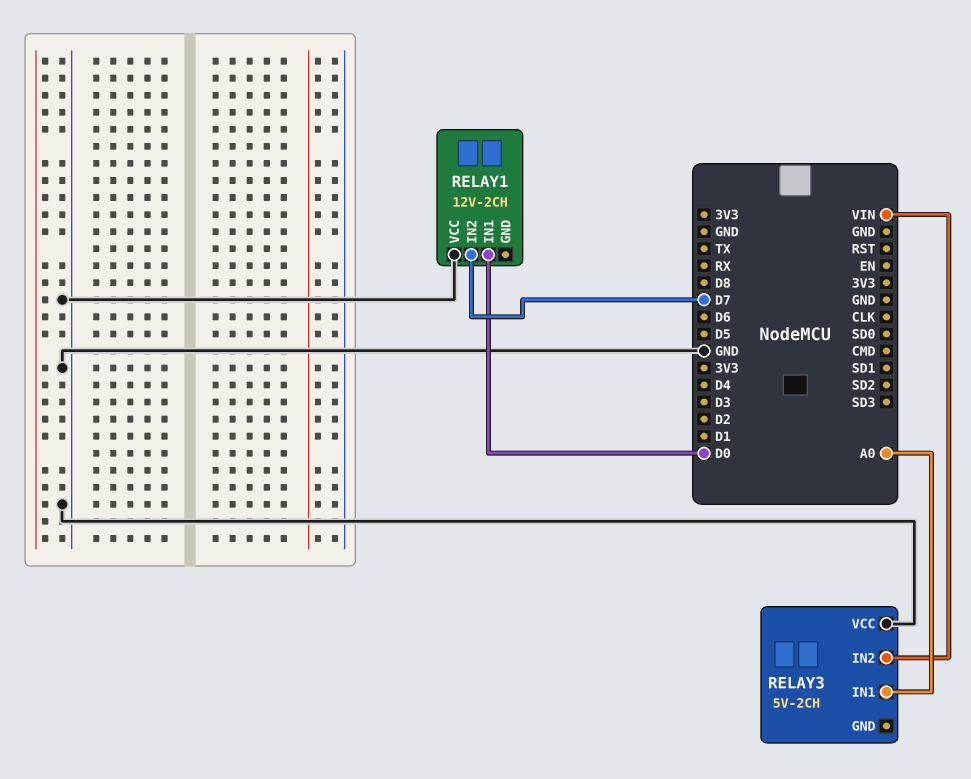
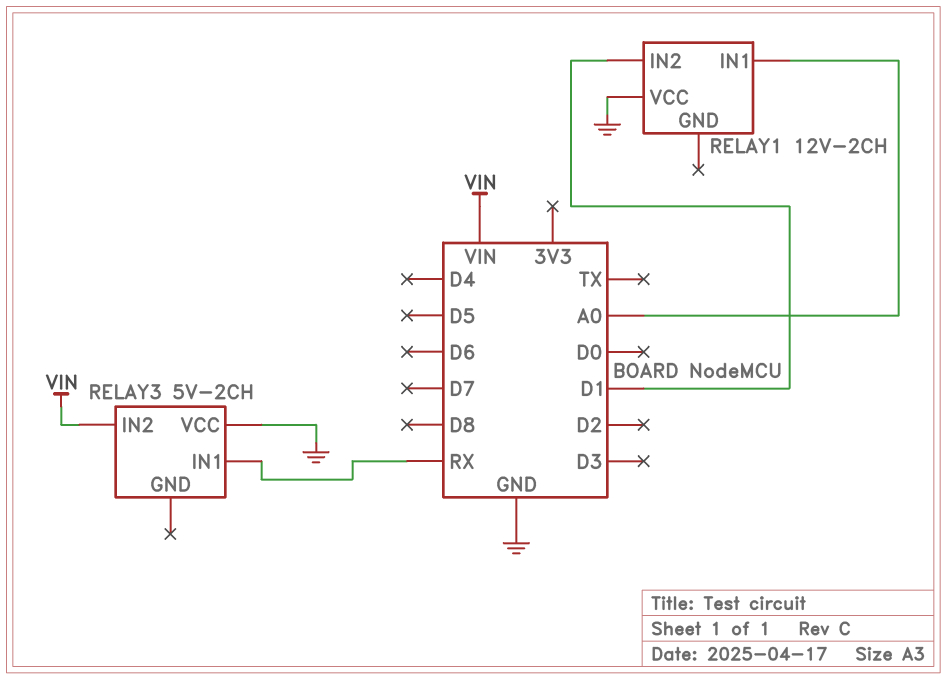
RELAY1 pin IN1: D0 -> A0
RELAY1 pin IN2: D7 -> D1
RELAY3 pin IN1: A0 -> RX

